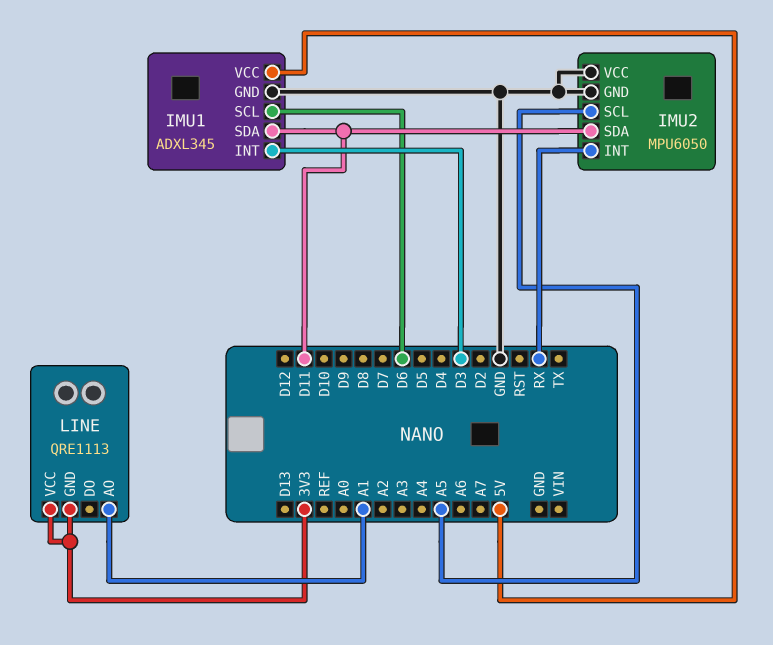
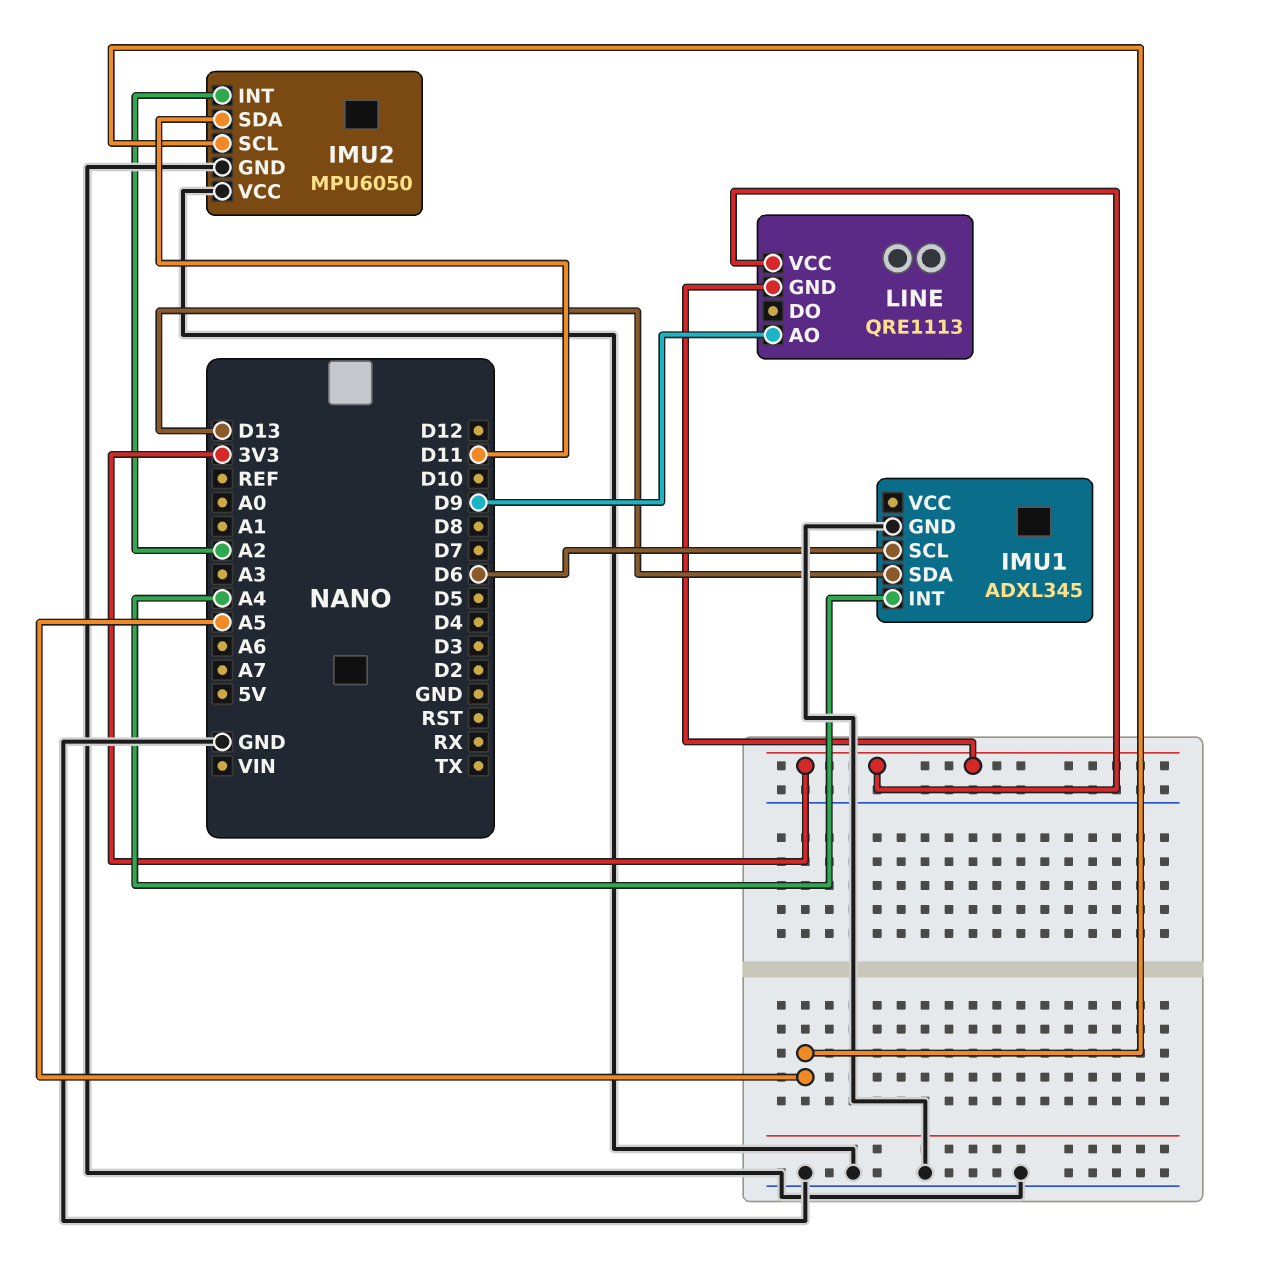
IMU1 pin INT: D3 -> A4
IMU1 pin SDA: D11 -> D13
IMU1 pin VCC: 5V -> none
IMU2 pin INT: RX -> A2
LINE pin AO: A1 -> D9

